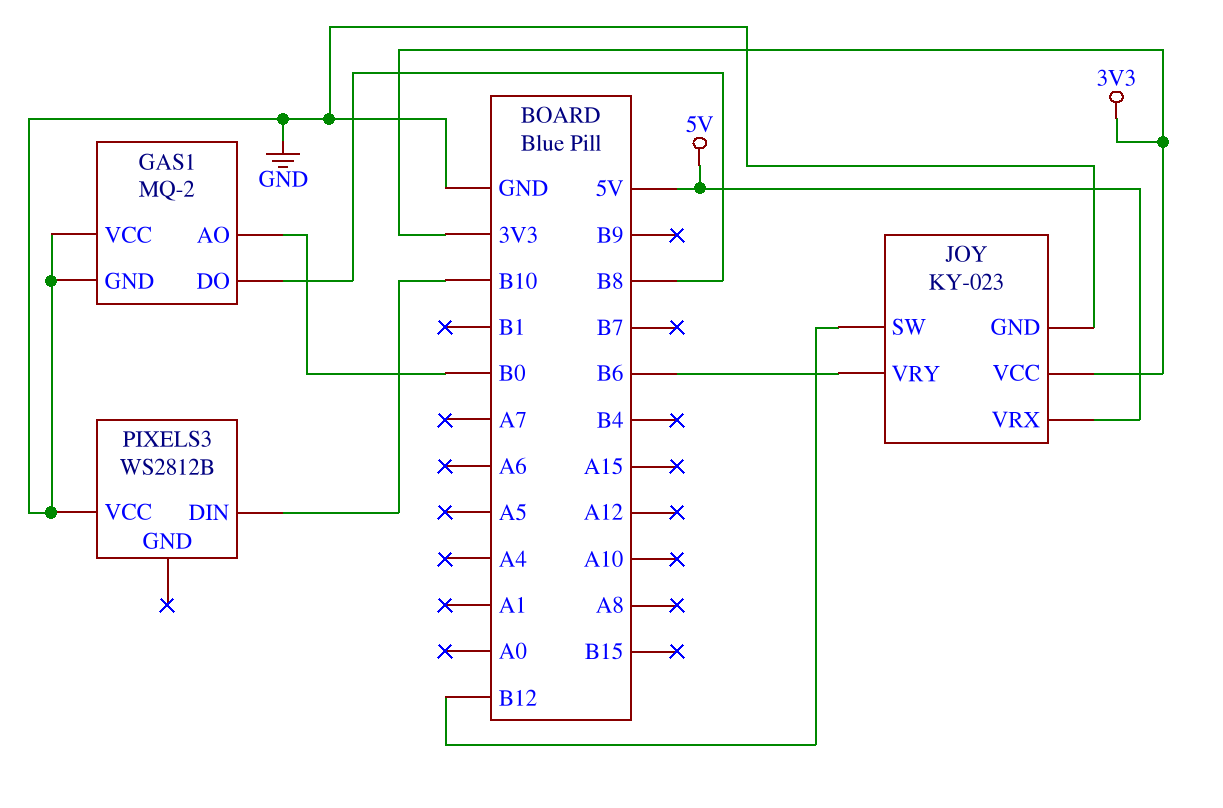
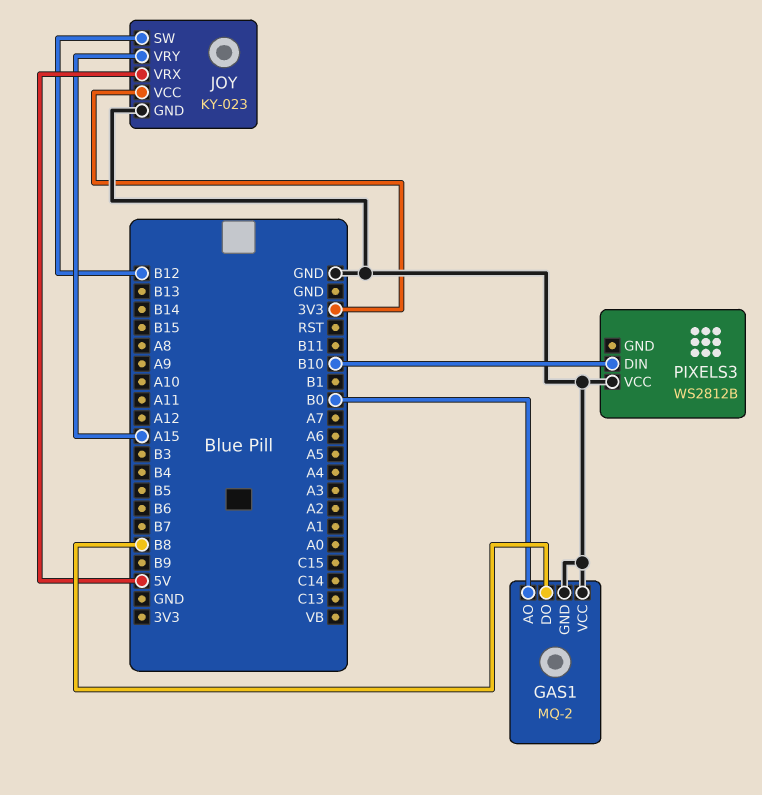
JOY pin VRY: B6 -> A15

